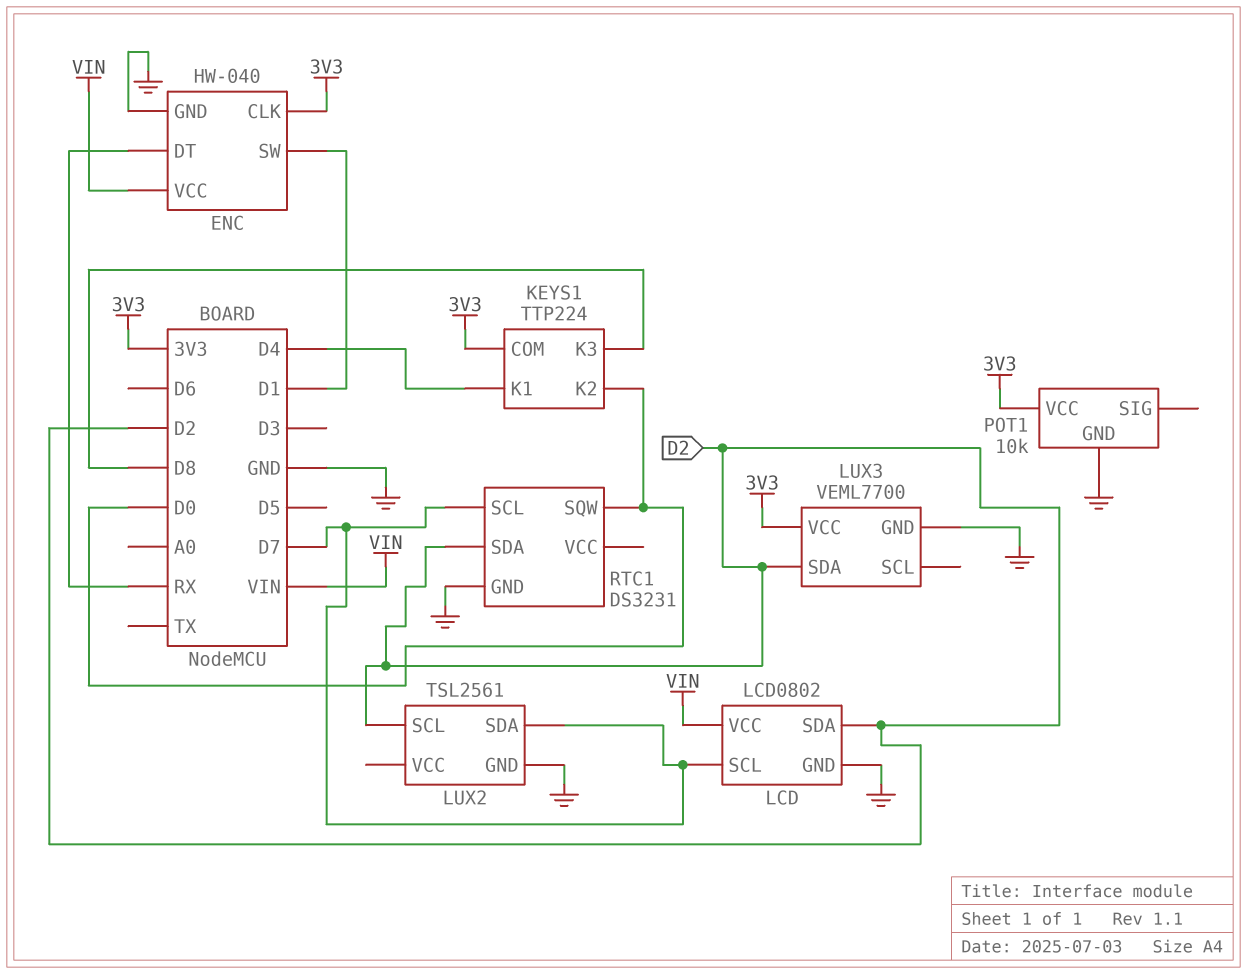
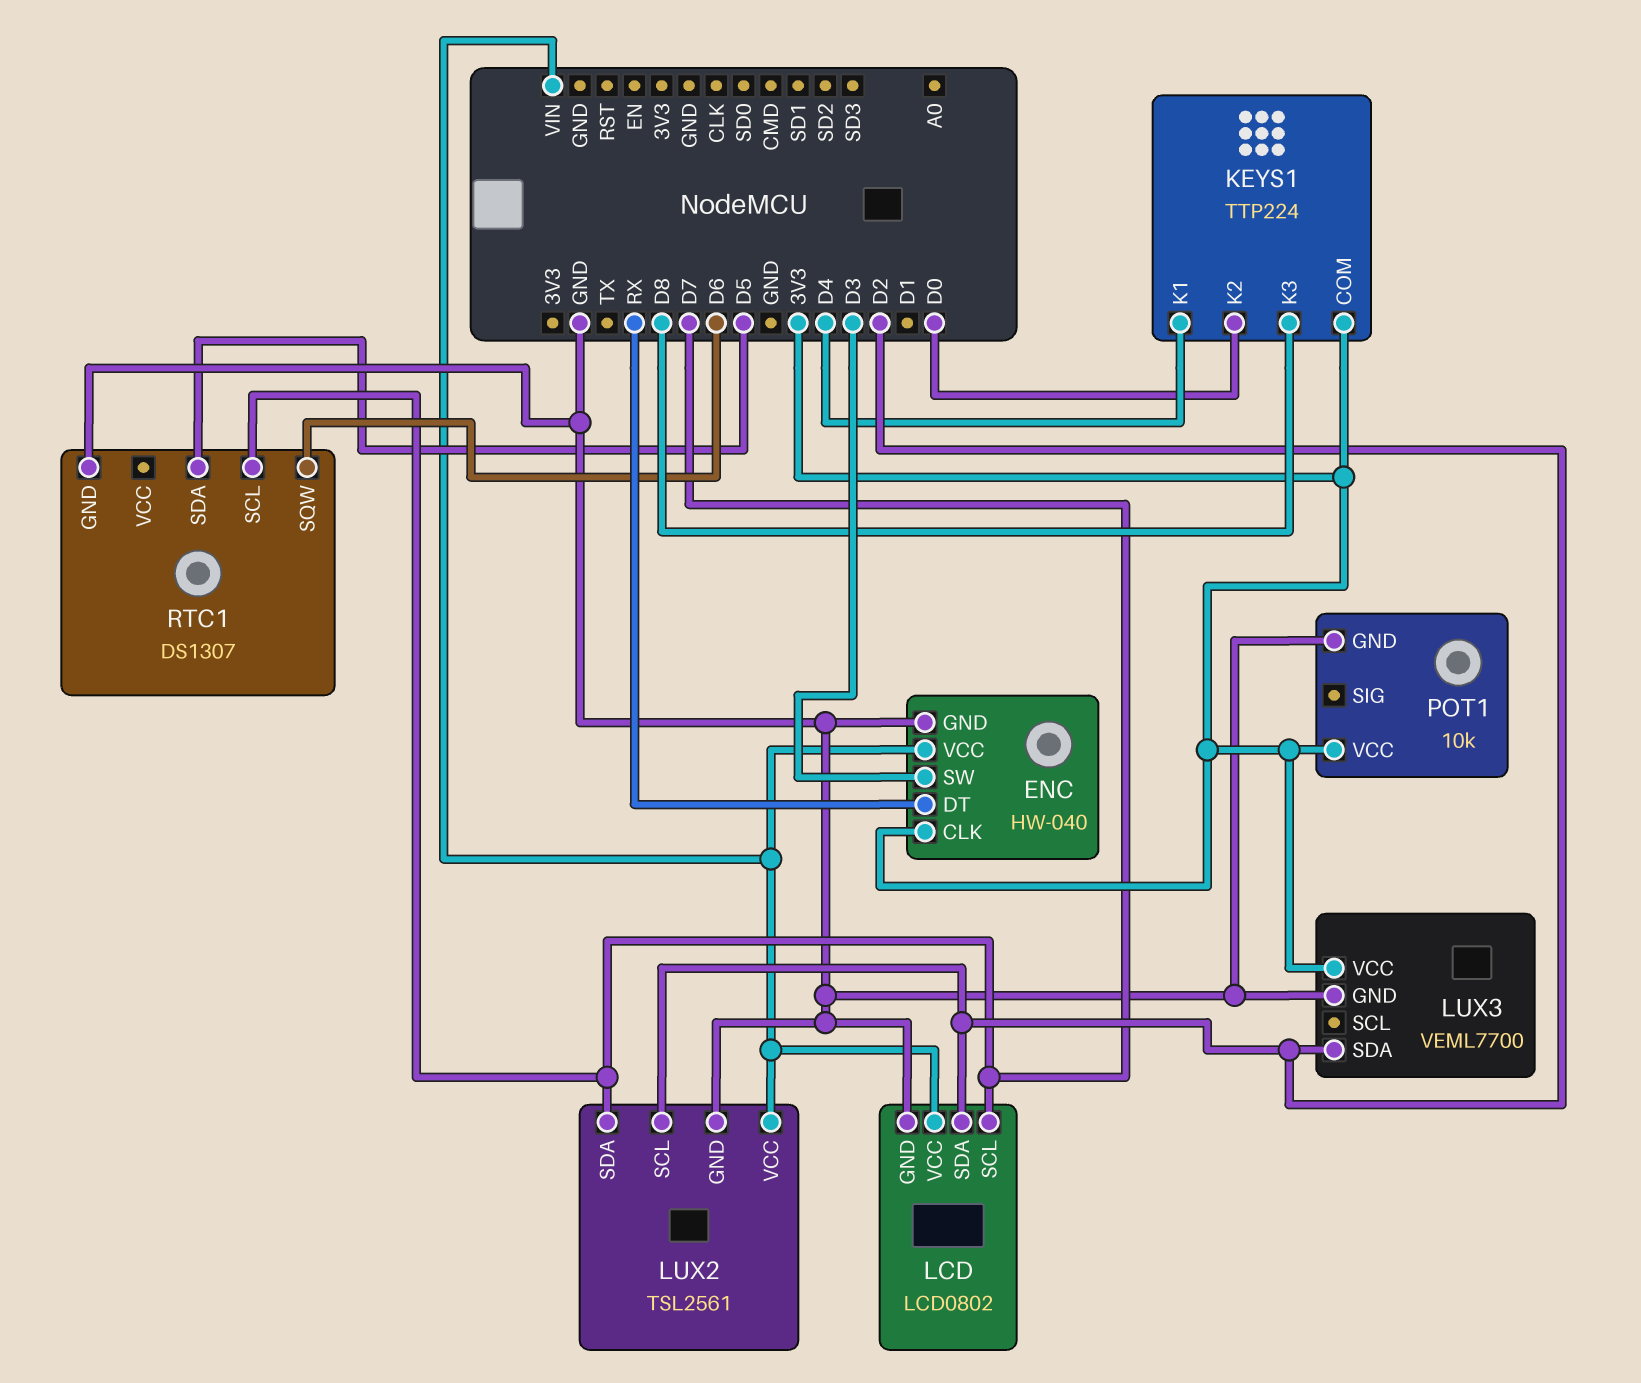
ENC pin SW: D1 -> D3
LUX2 pin VCC: none -> VIN
RTC1: DS3231 -> DS1307
RTC1 pin SDA: D2 -> D5
RTC1 pin SQW: D0 -> D6

